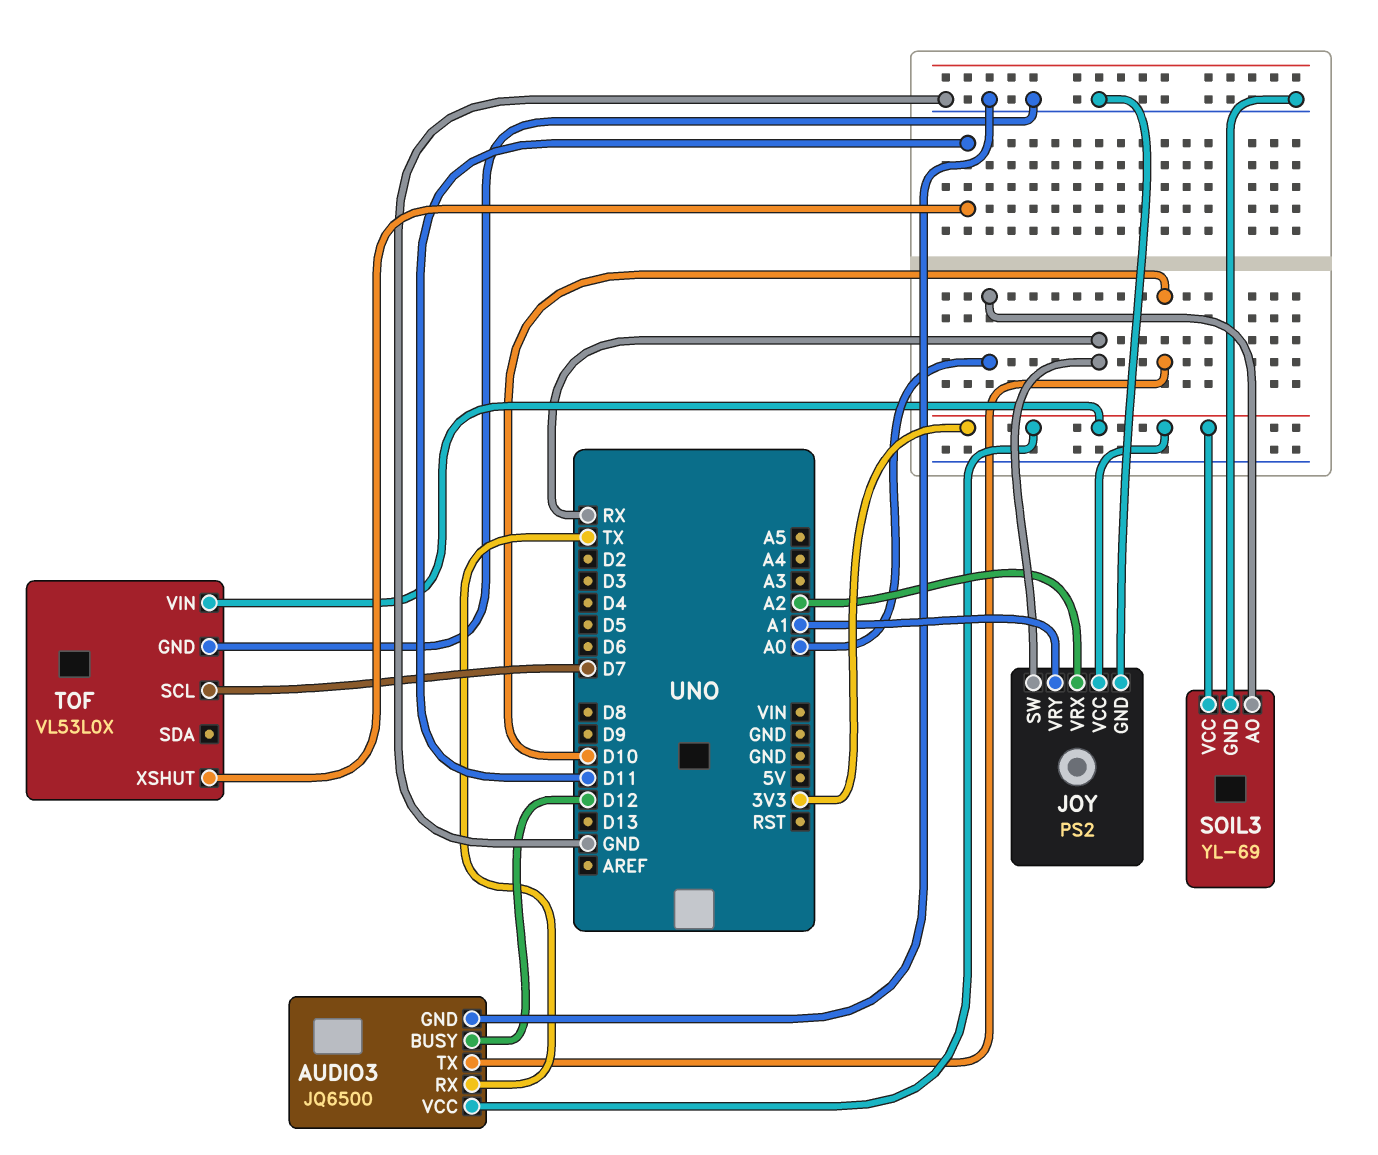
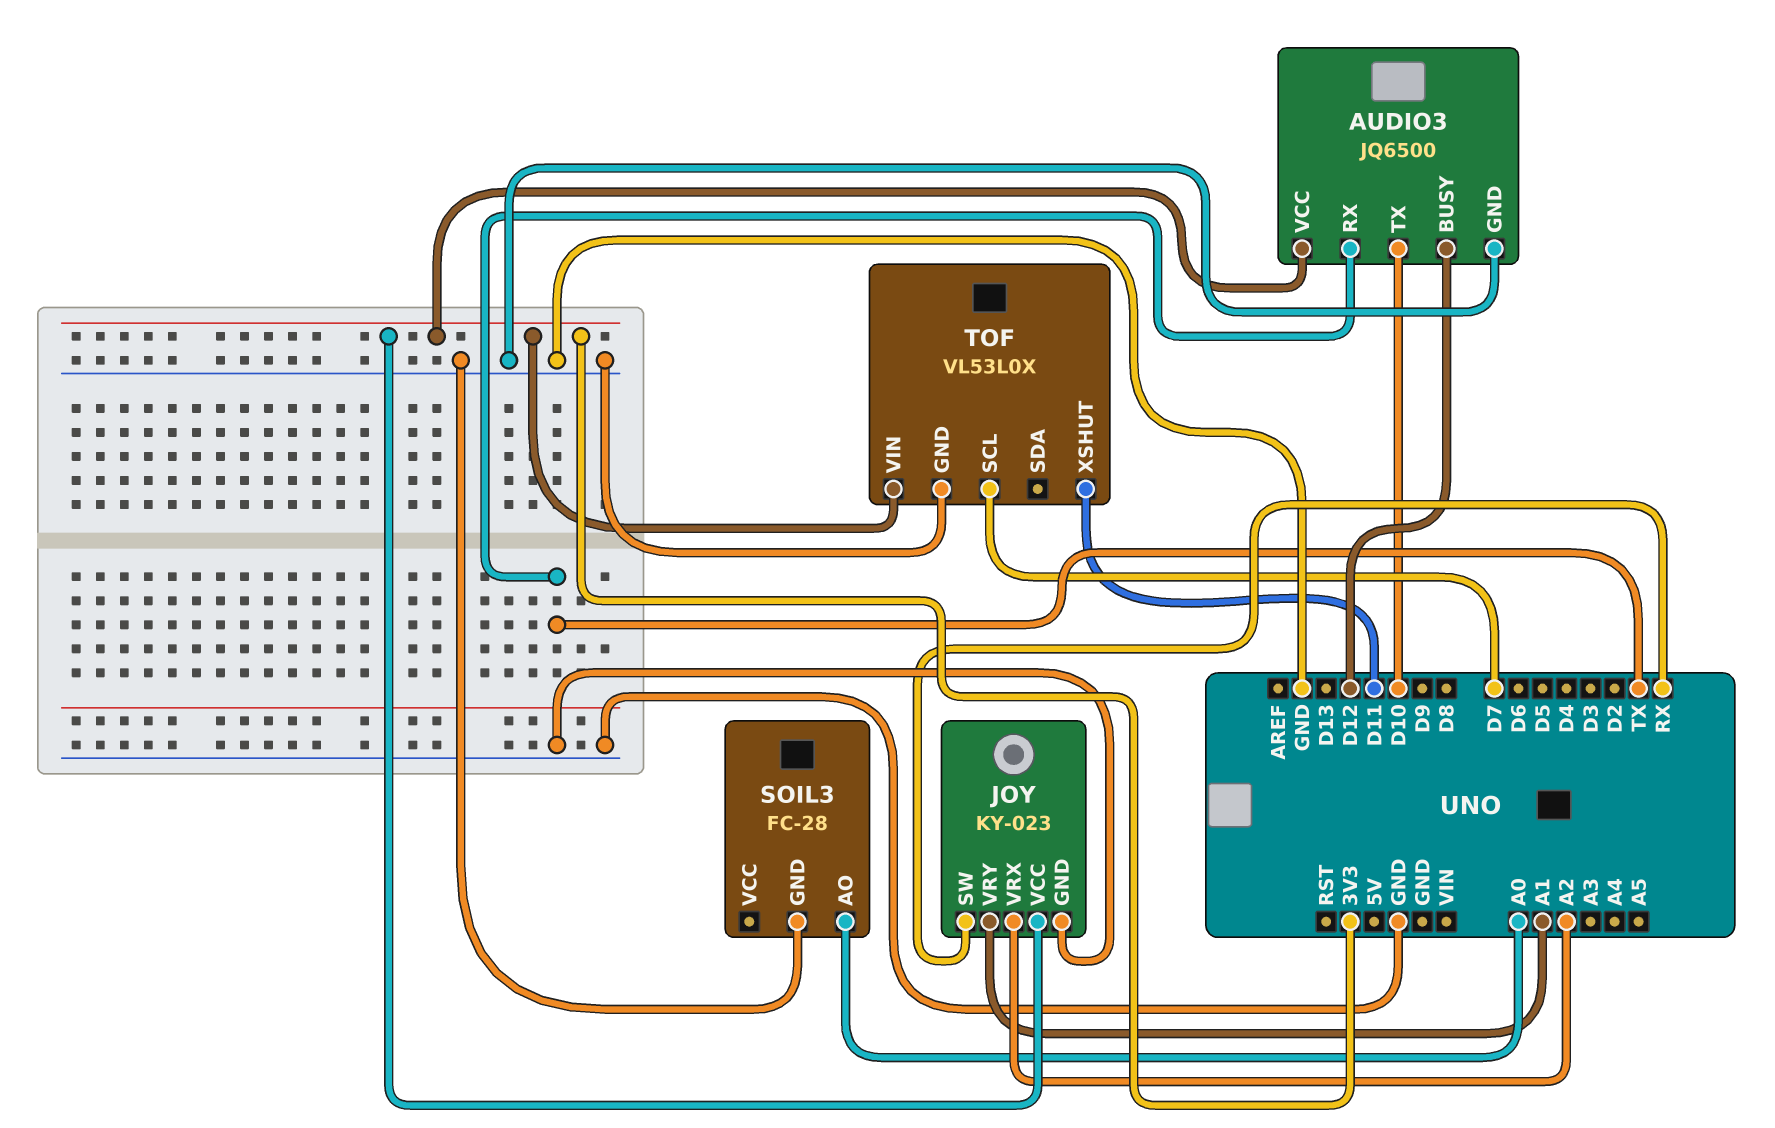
JOY: PS2 -> KY-023
SOIL3: YL-69 -> FC-28
SOIL3 pin VCC: 3V3 -> none

